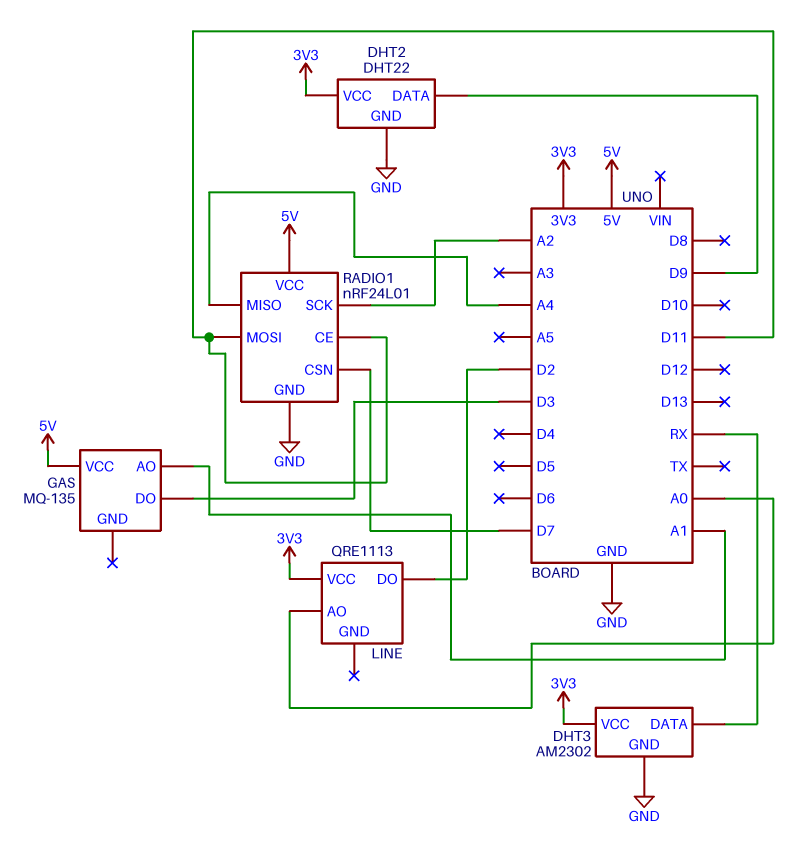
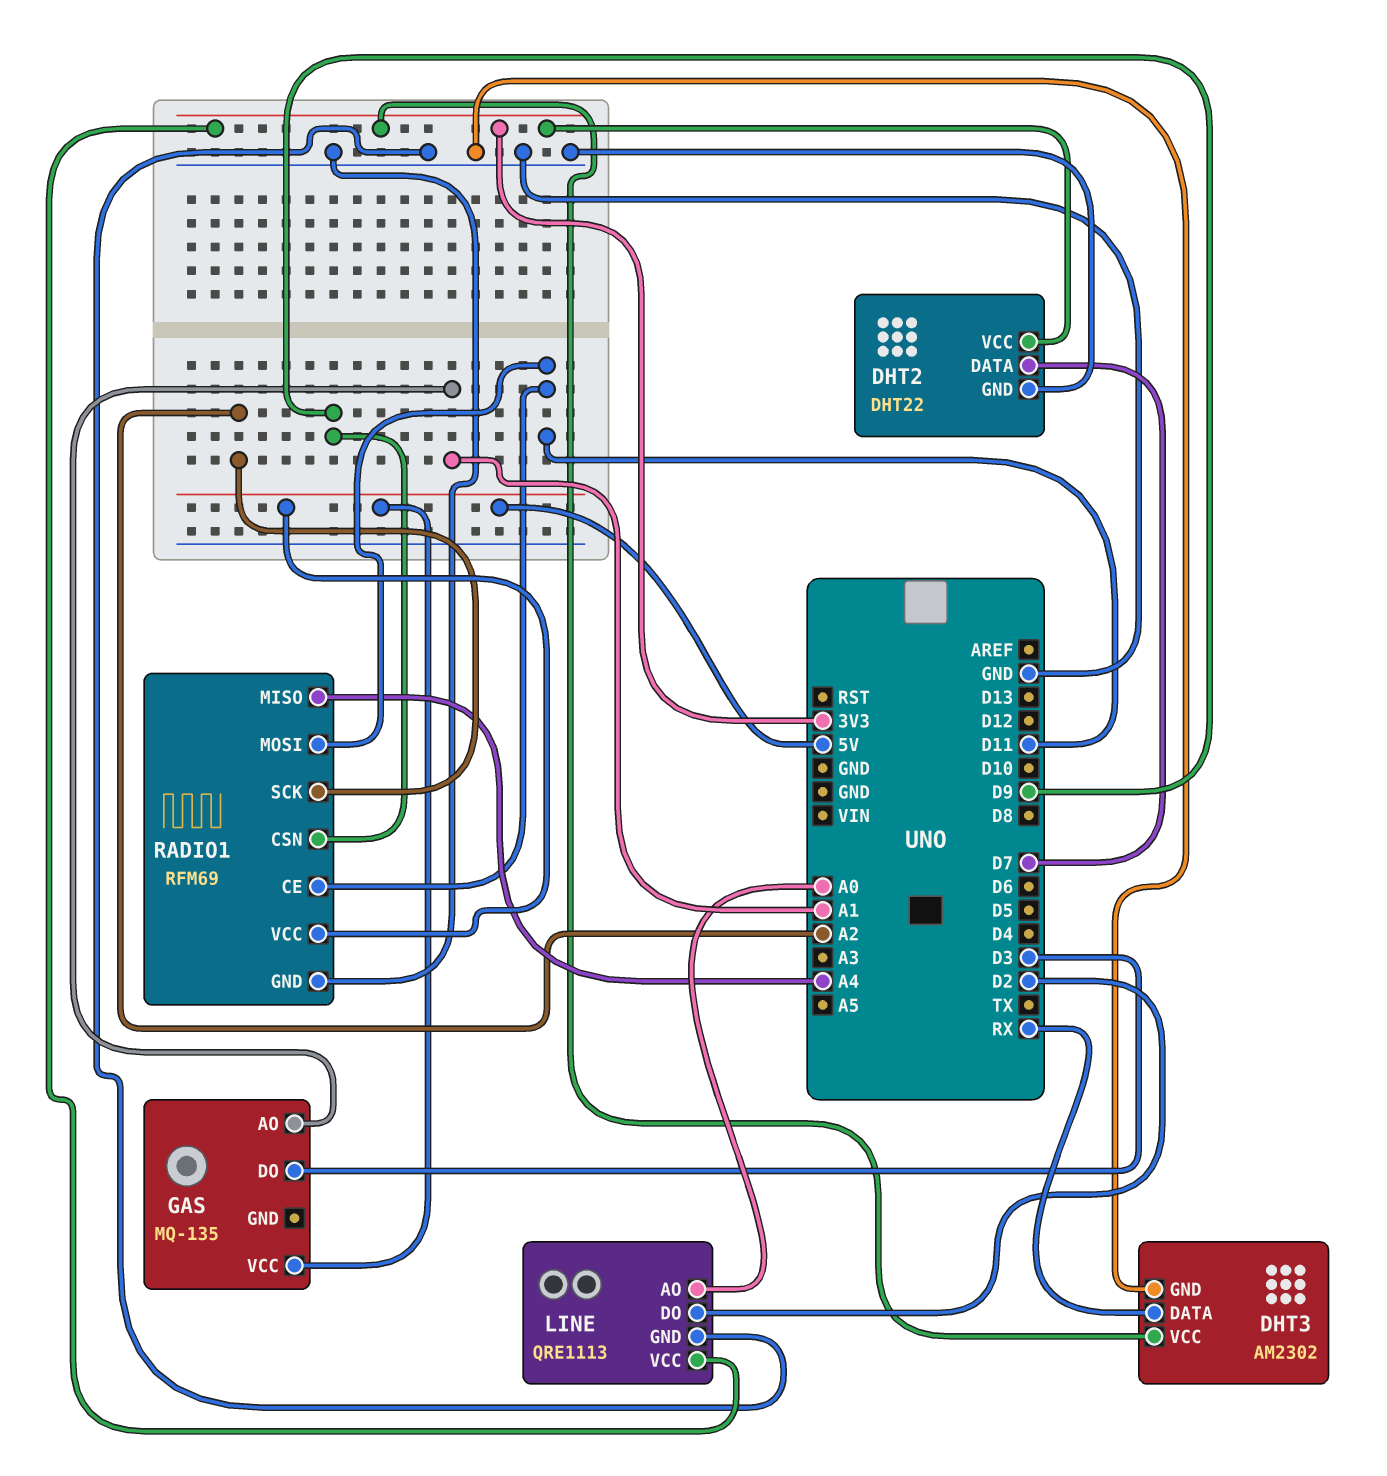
DHT2 pin DATA: D9 -> D7
LINE pin GND: none -> GND
RADIO1: nRF24L01 -> RFM69
RADIO1 pin CSN: D7 -> D9

